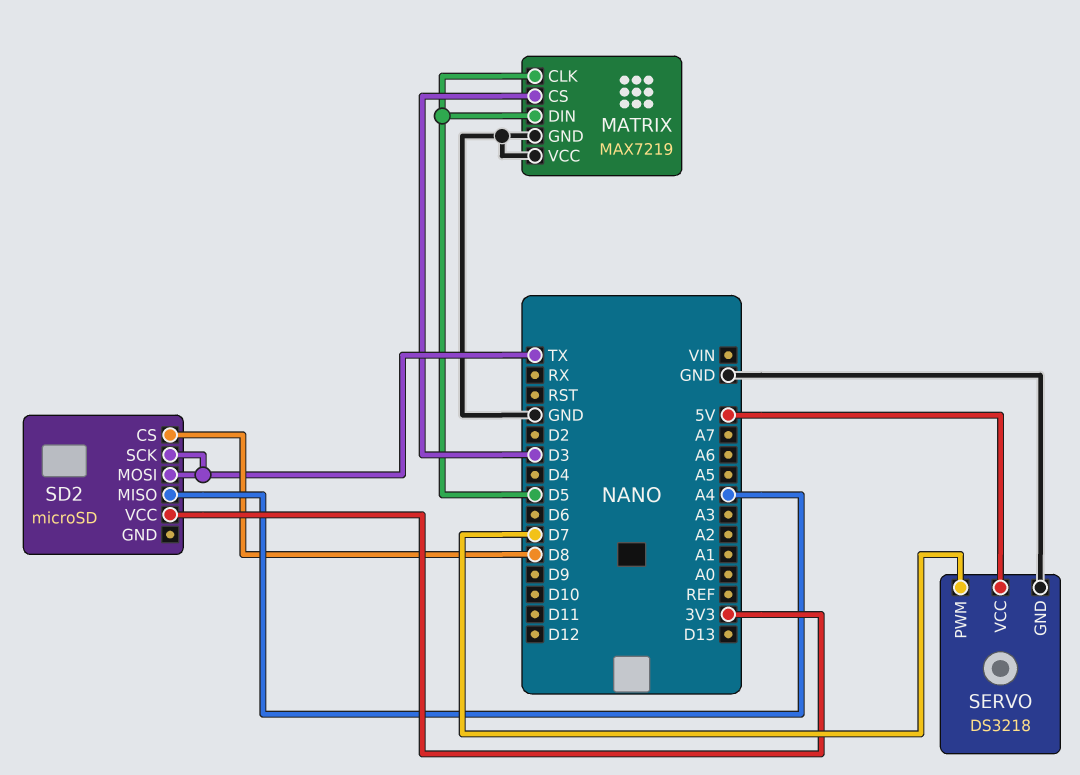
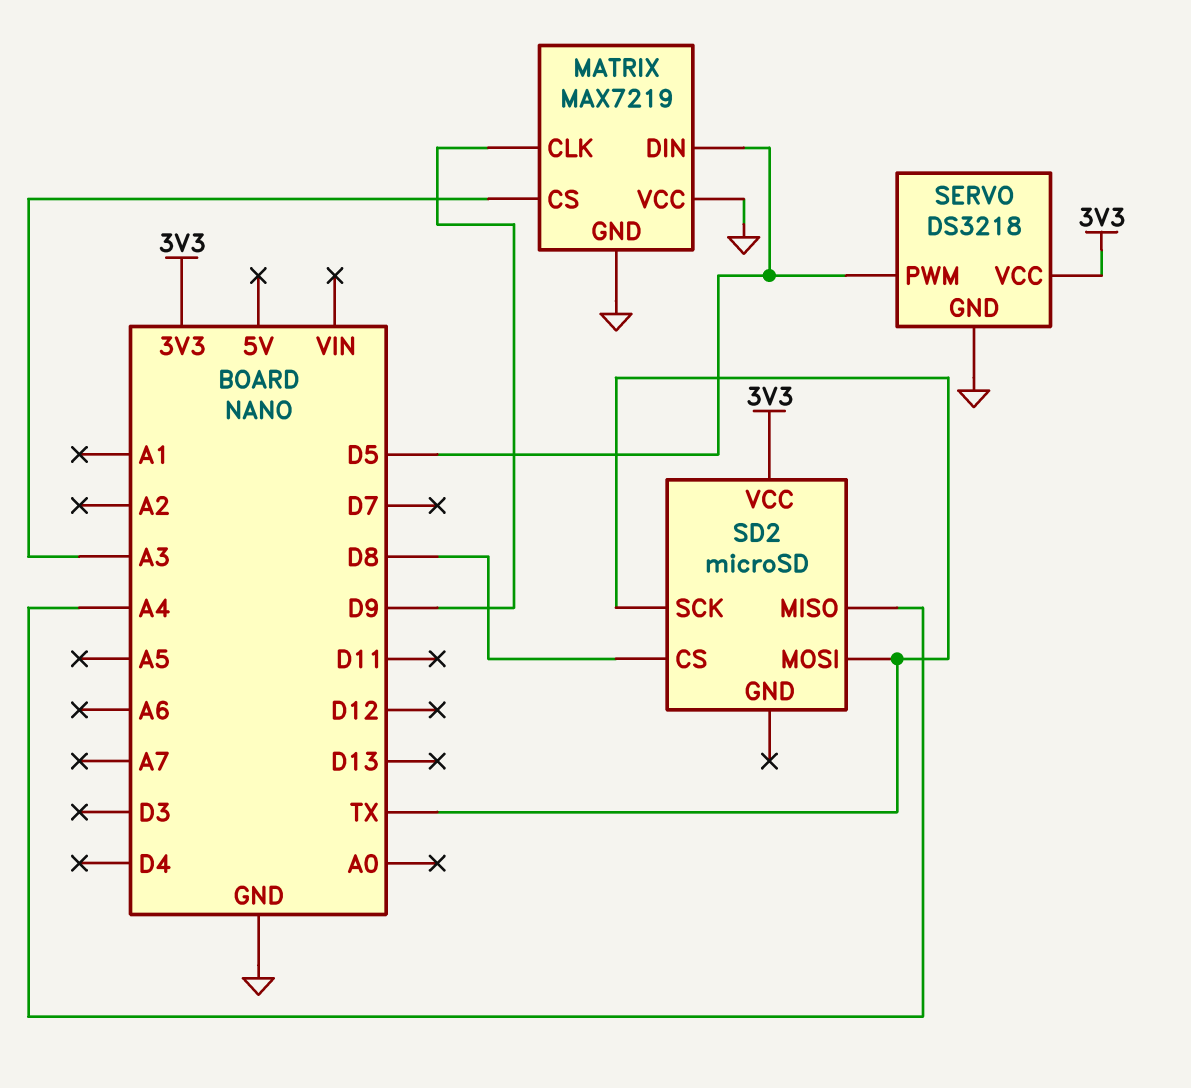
MATRIX pin CLK: D5 -> D9
MATRIX pin CS: D3 -> A3
SERVO pin PWM: D7 -> D5
SERVO pin VCC: 5V -> 3V3

